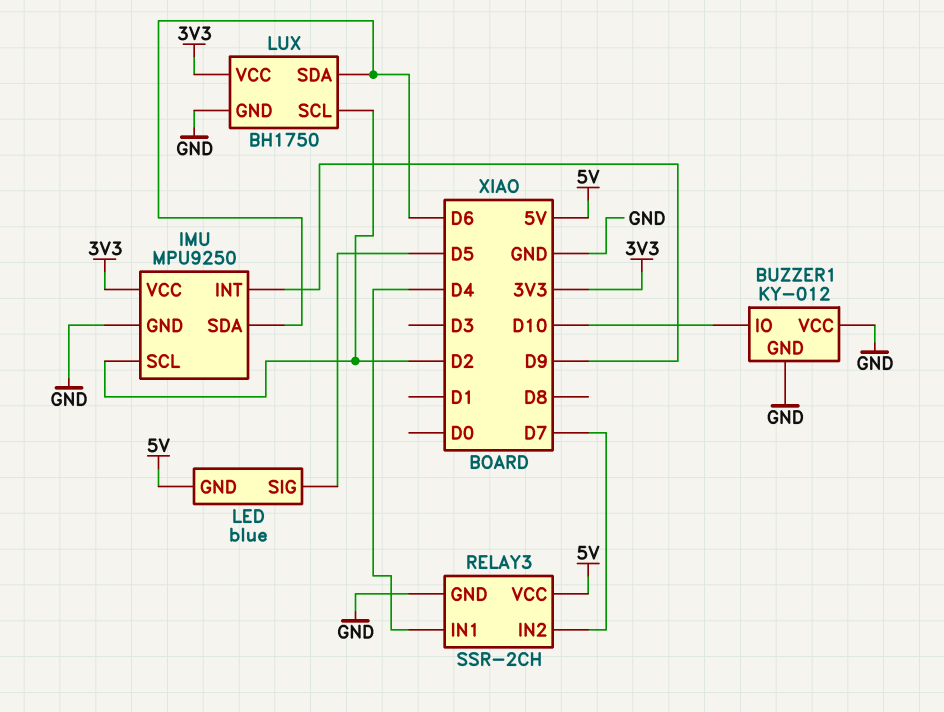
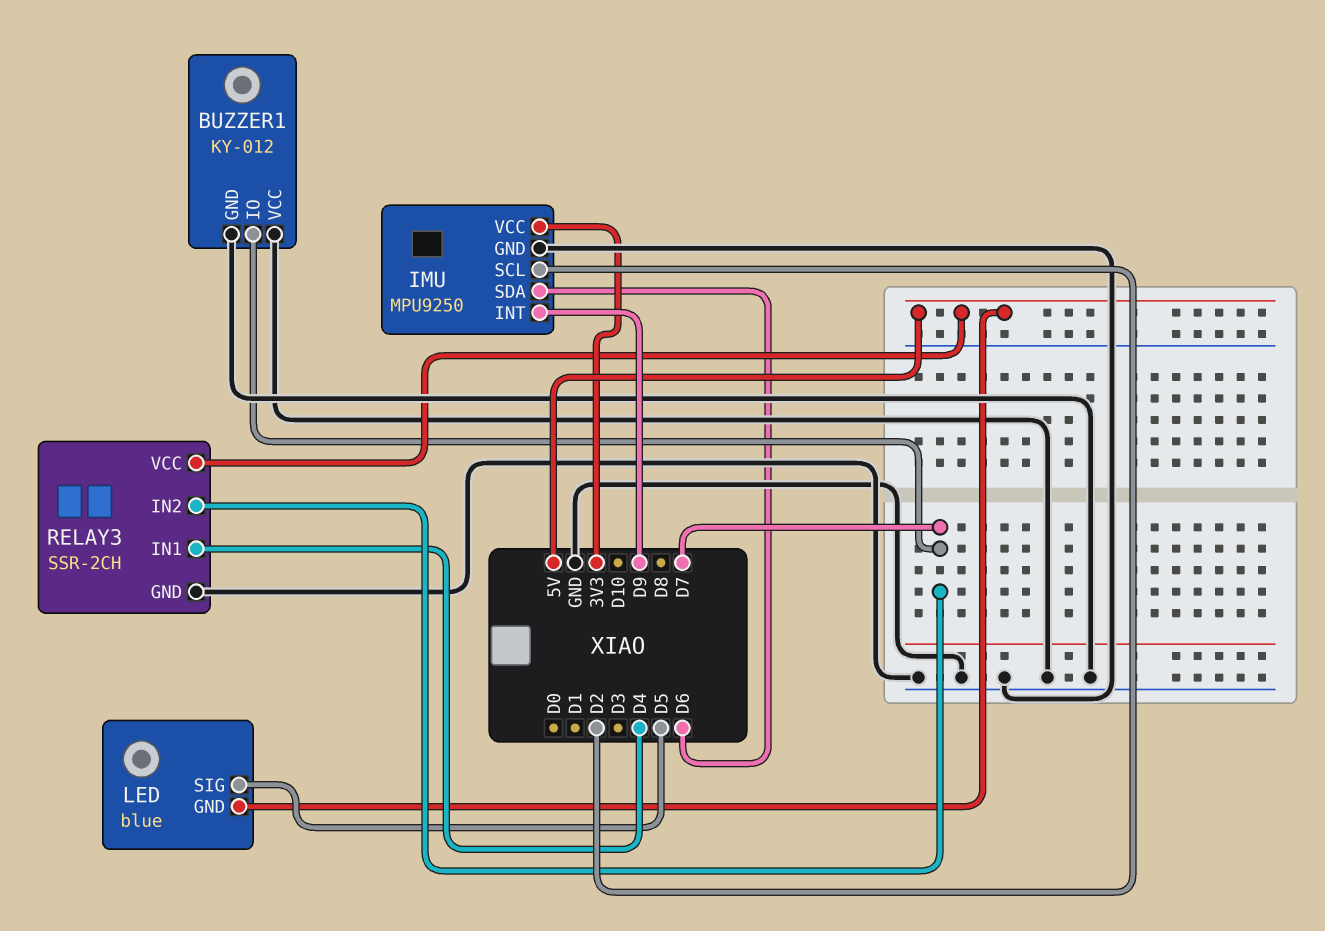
BUZZER1 pin IO: D10 -> D7
LUX: BH1750 -> none
LUX pin GND: GND -> none
LUX pin SCL: D2 -> none
LUX pin SDA: D6 -> none
LUX pin VCC: 3V3 -> none

